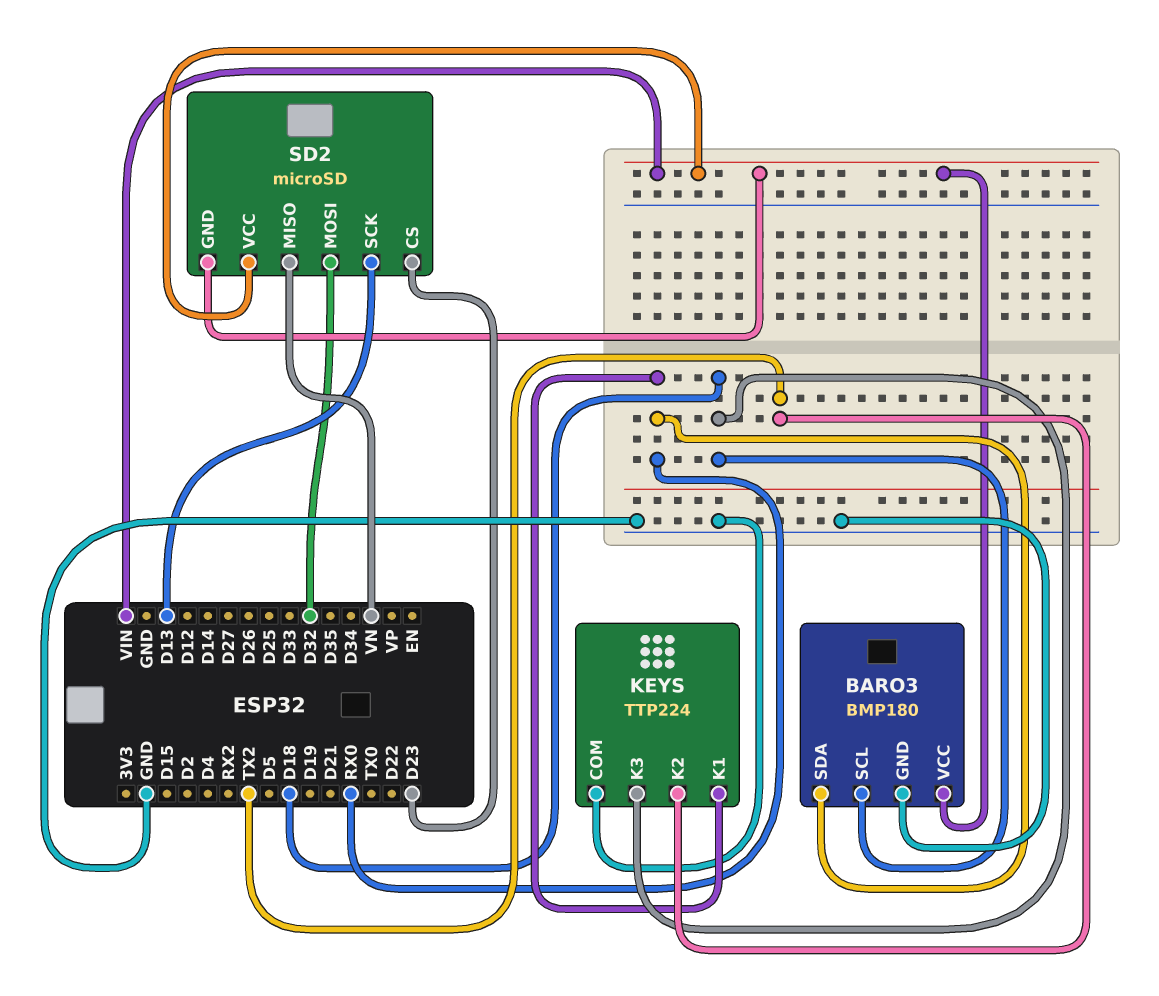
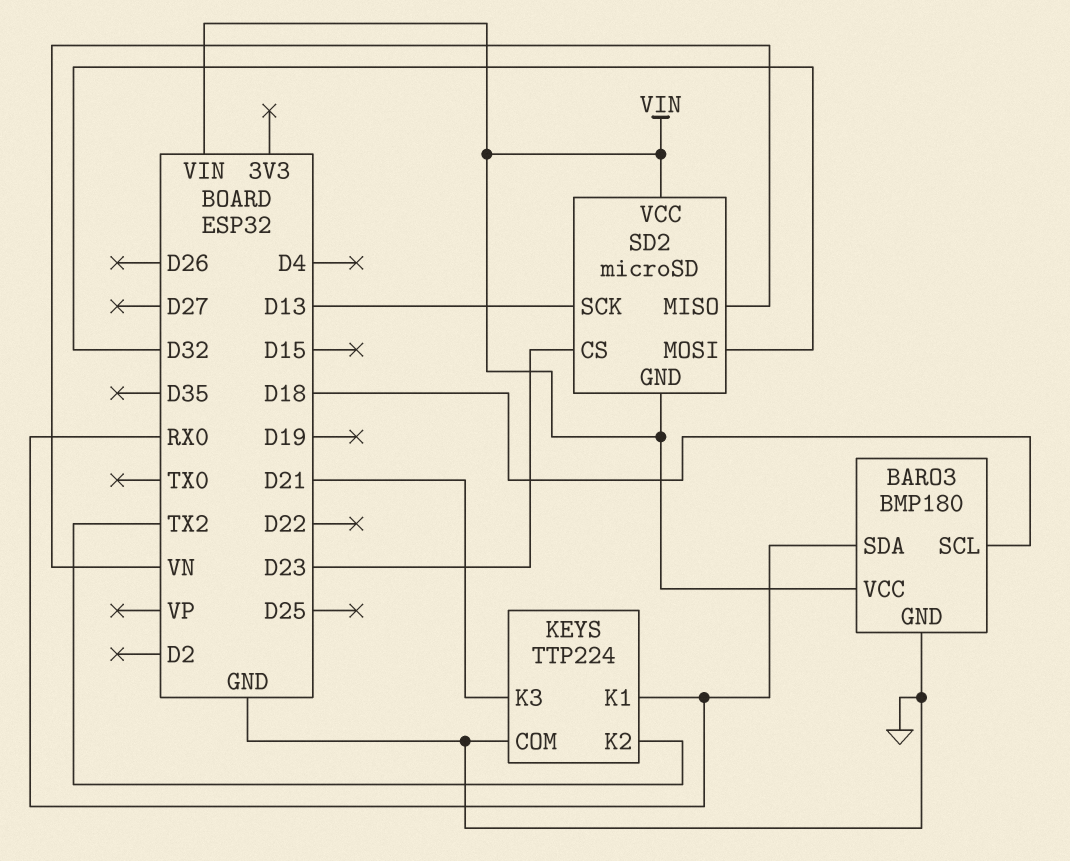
KEYS pin K3: D18 -> D21

